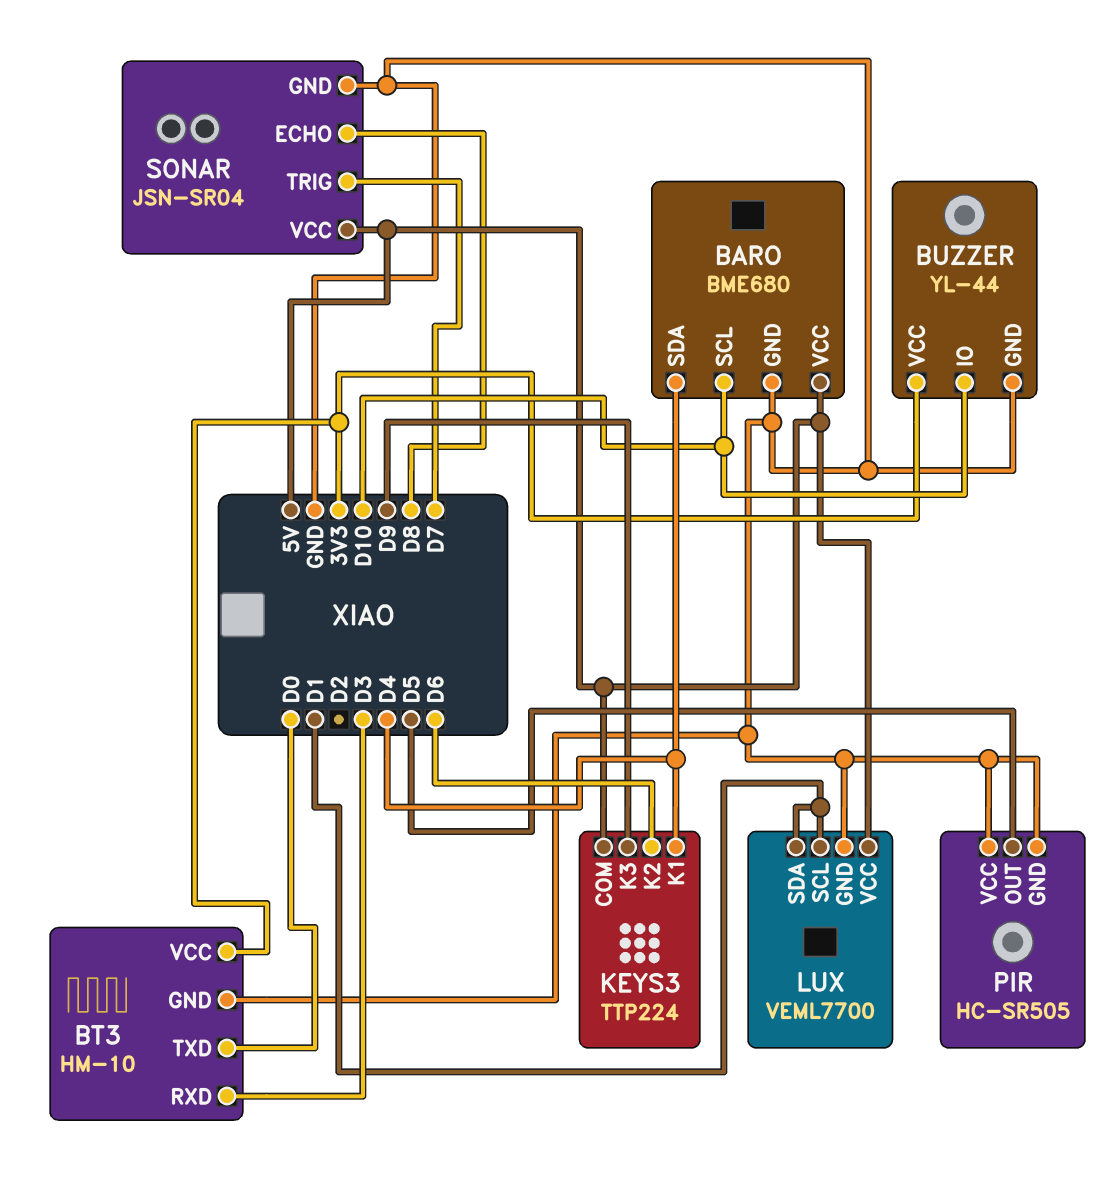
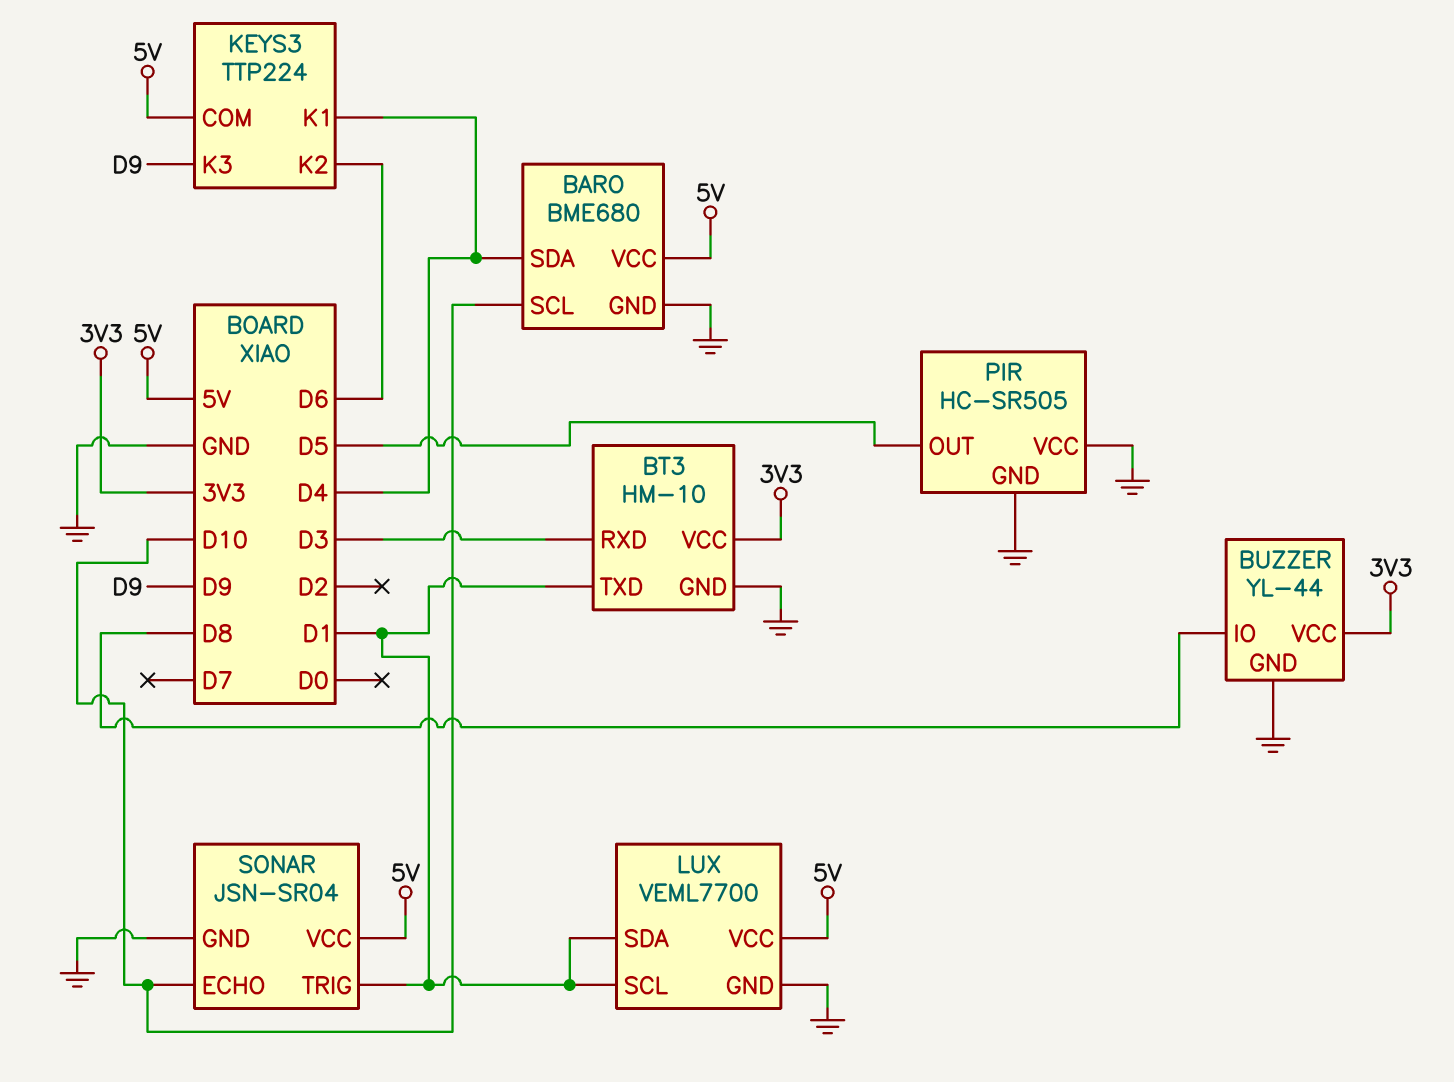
BT3 pin TXD: D0 -> D1
BUZZER pin IO: D10 -> D8
SONAR pin ECHO: D8 -> D10
SONAR pin TRIG: D7 -> D1

